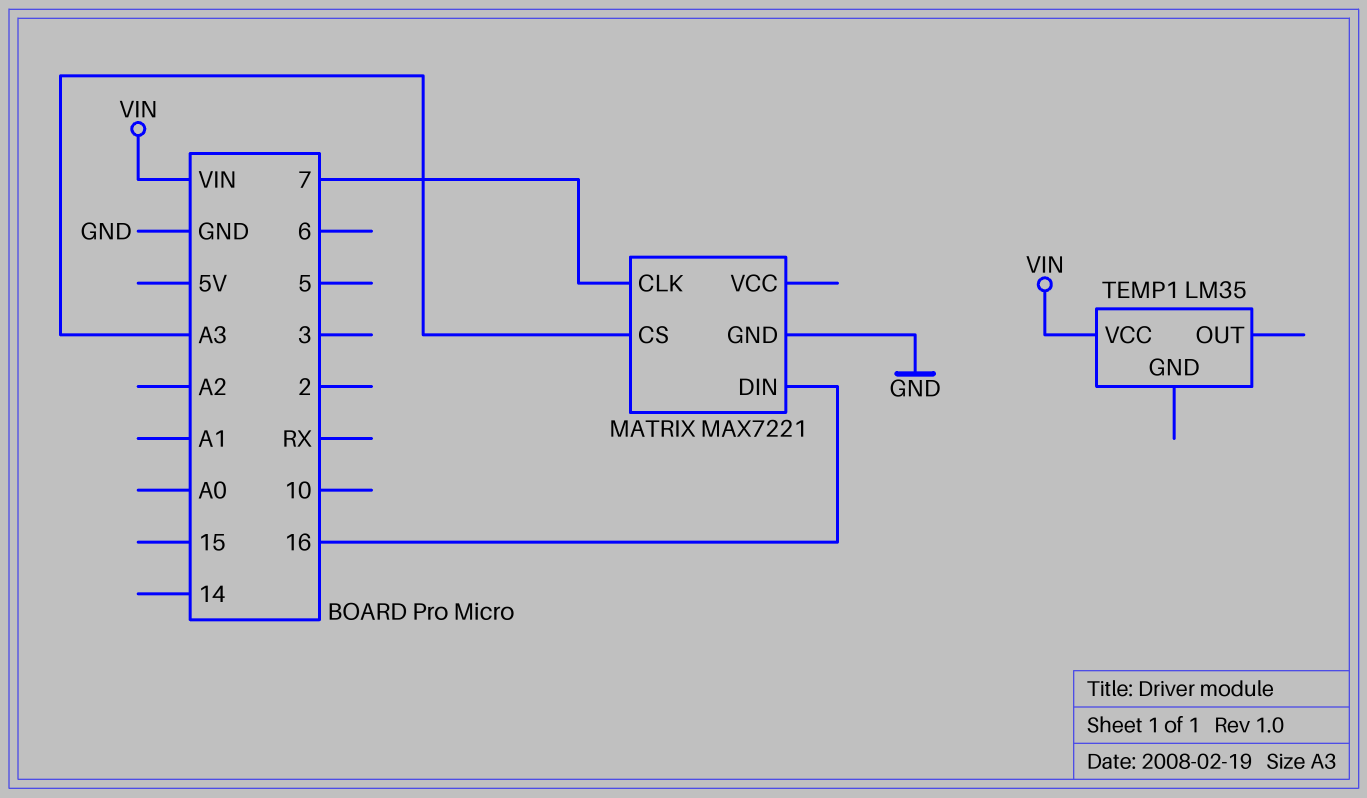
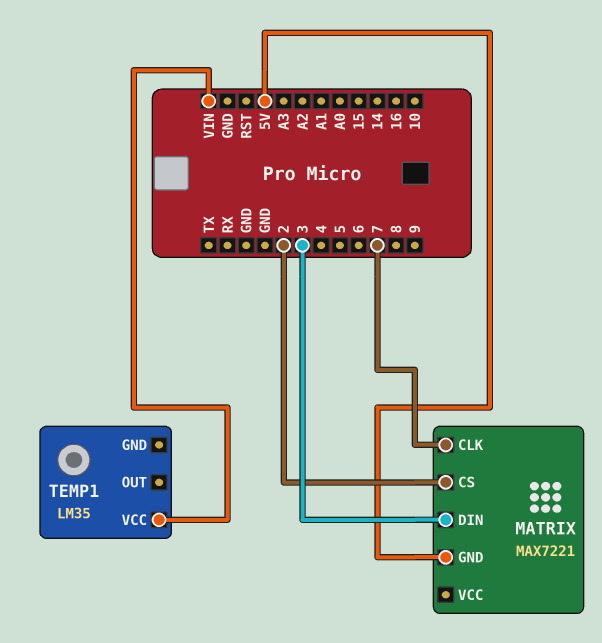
MATRIX pin CS: A3 -> 2
MATRIX pin DIN: 16 -> 3
MATRIX pin GND: GND -> 5V

